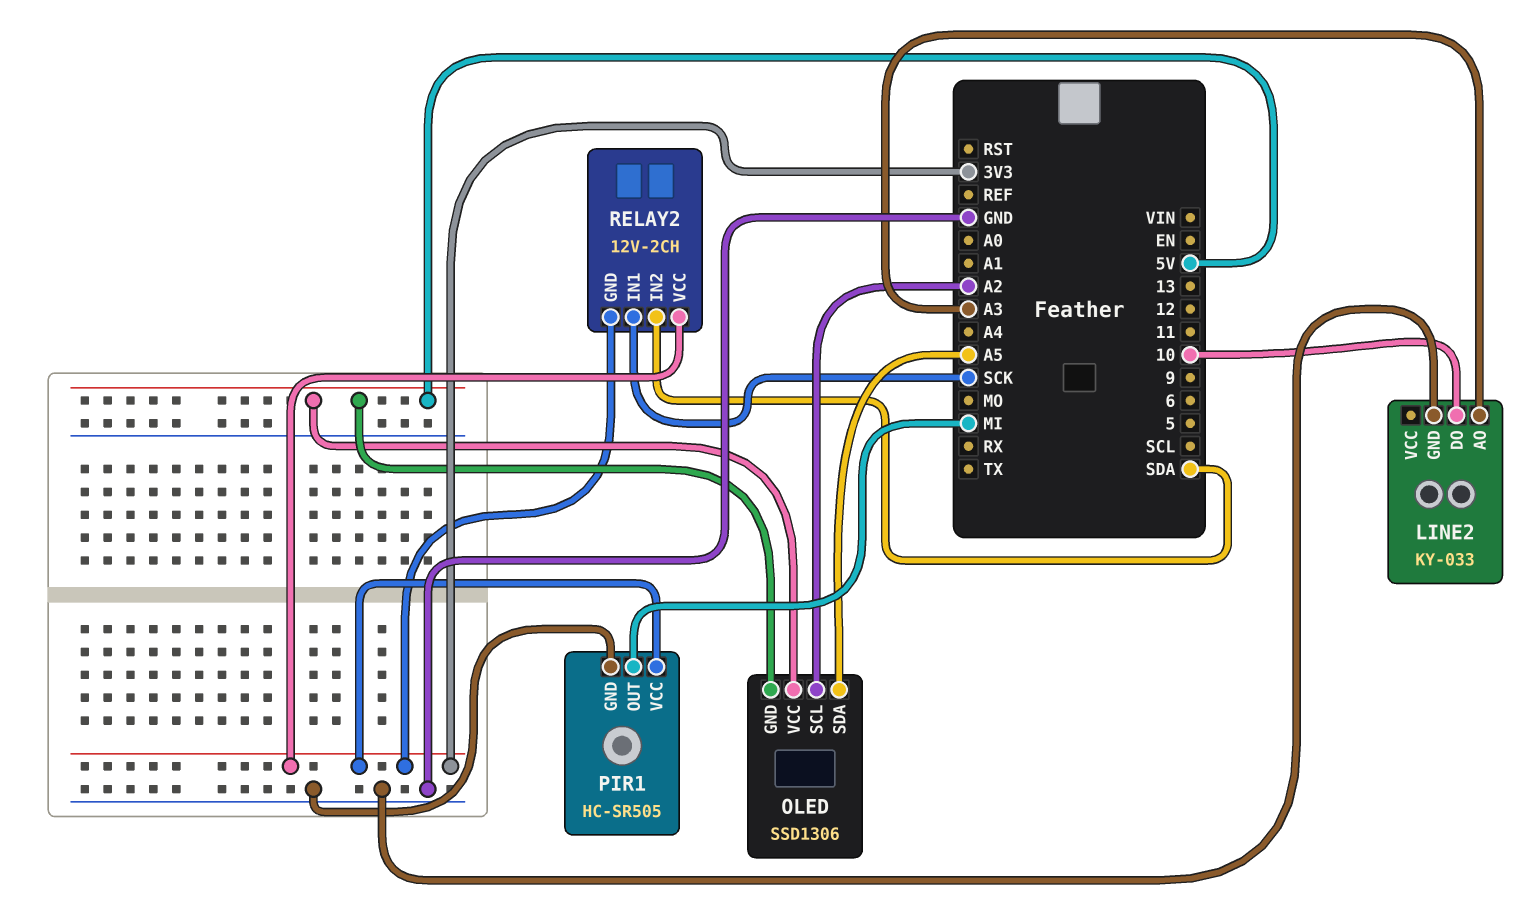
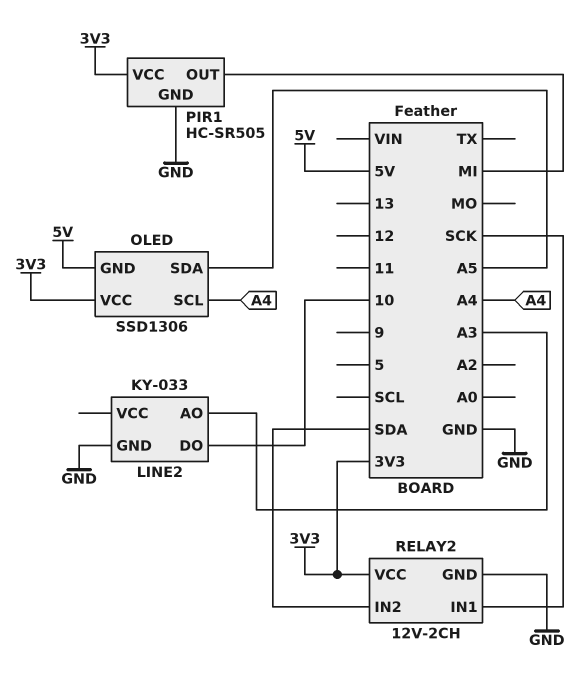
OLED pin SCL: A2 -> A4
OLED pin VCC: 5V -> 3V3
RELAY2 pin GND: 3V3 -> GND

